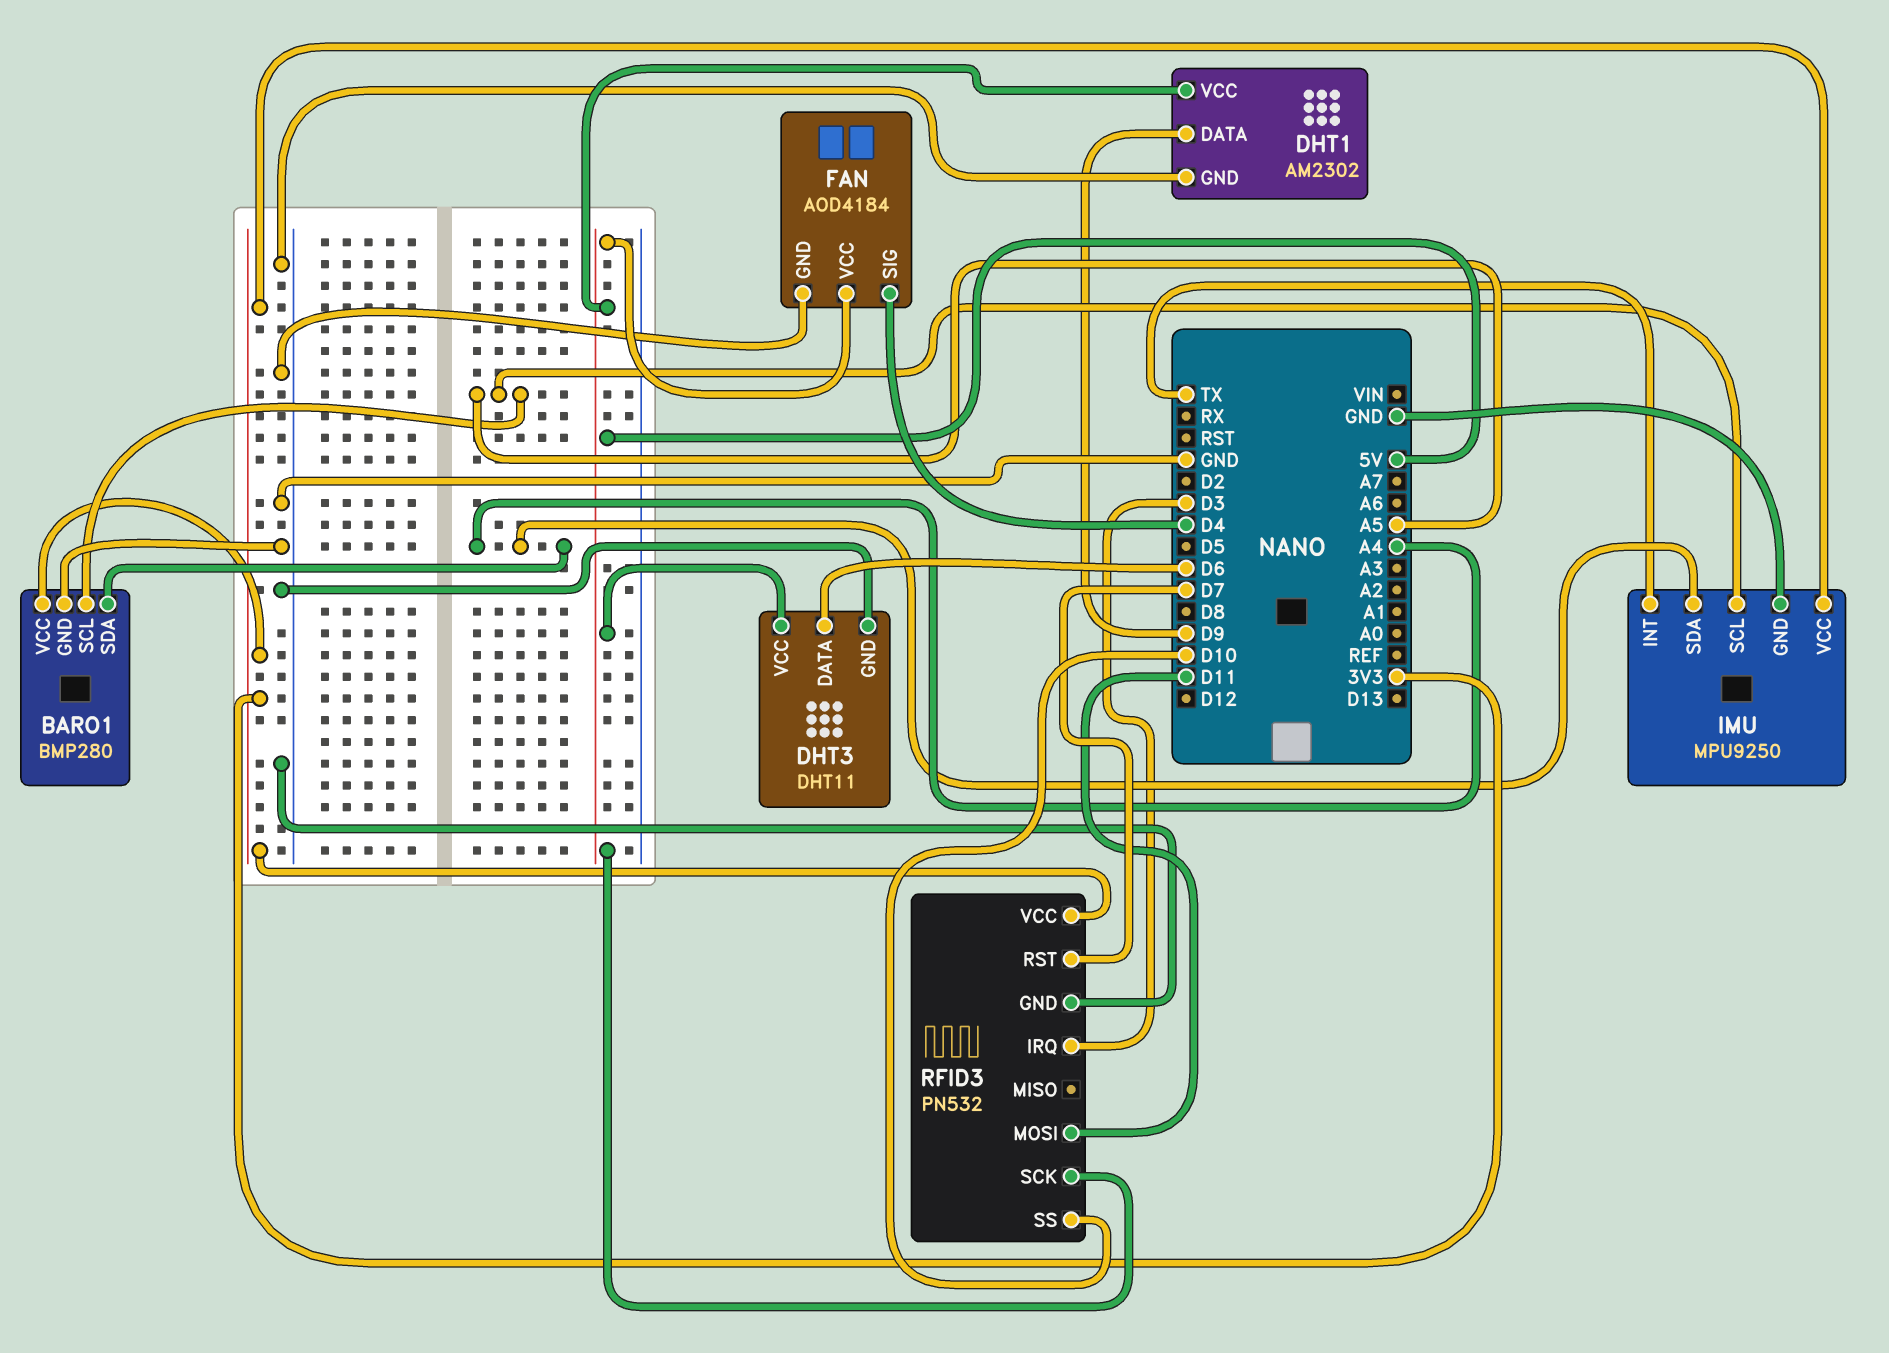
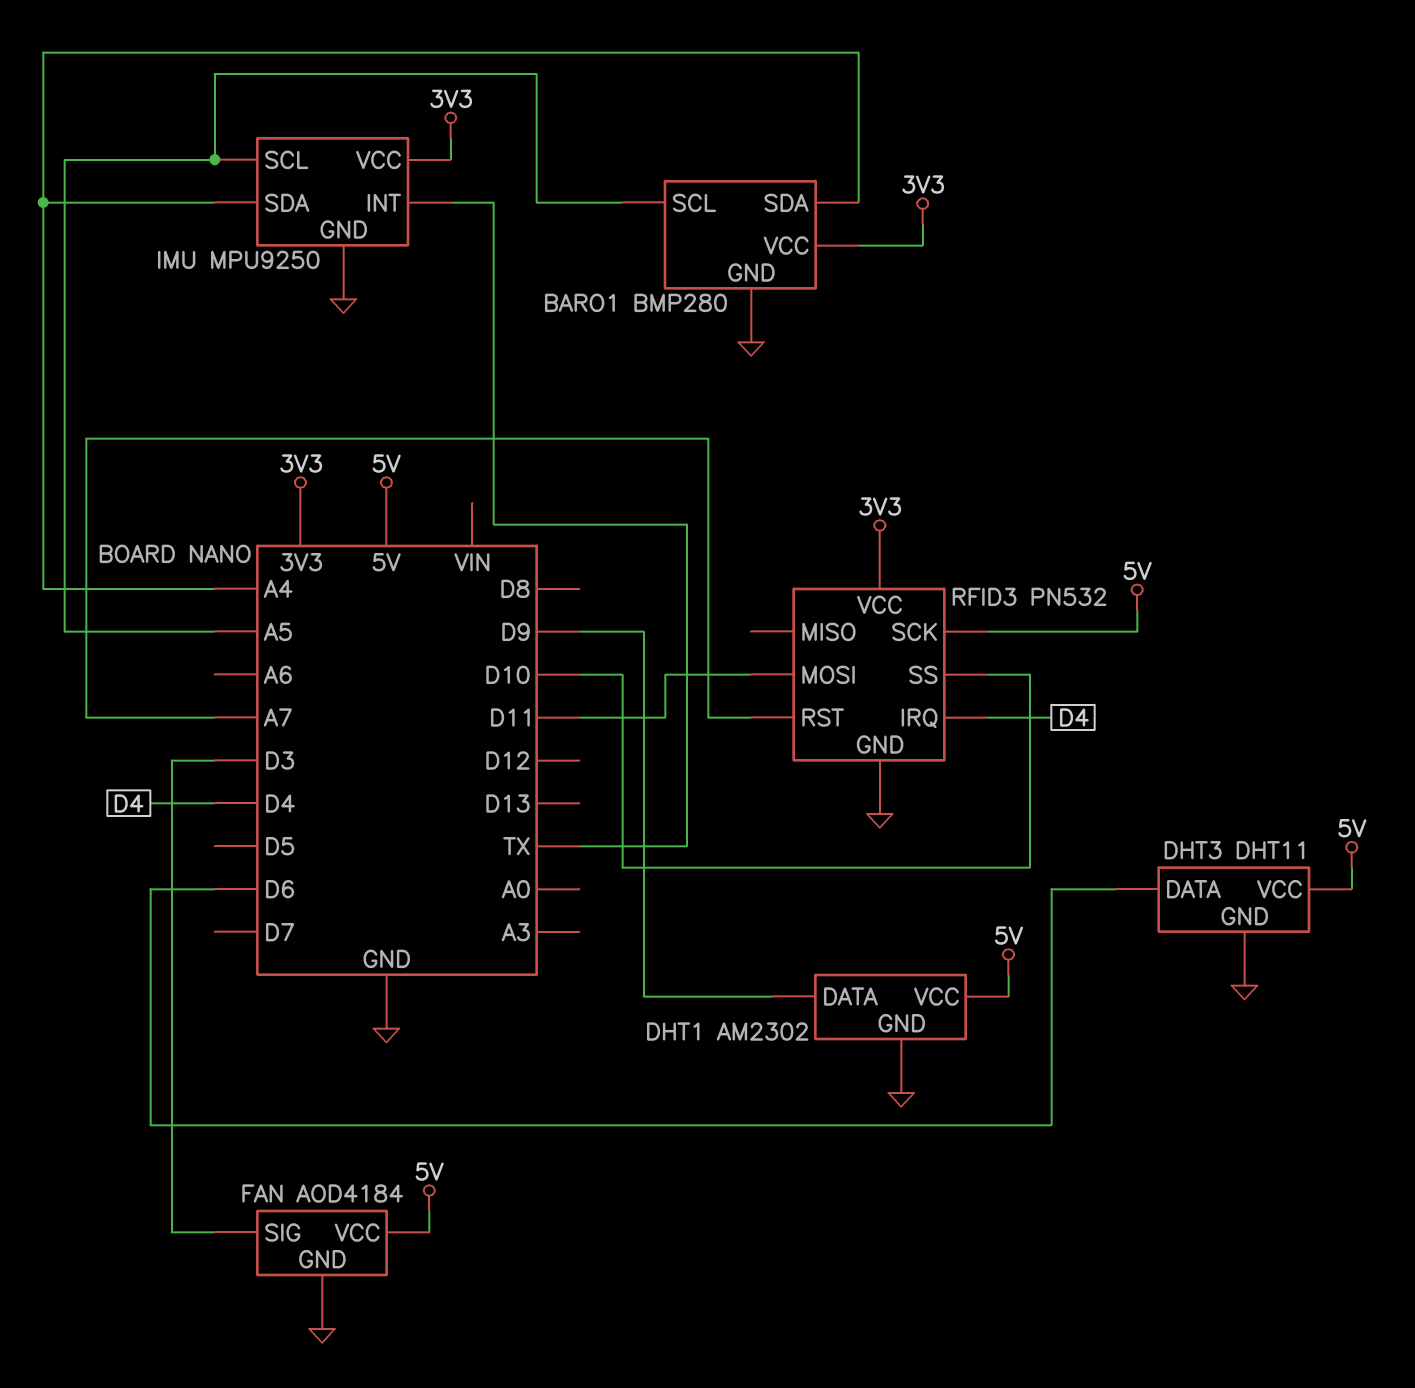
FAN pin SIG: D4 -> D3
RFID3 pin IRQ: D3 -> D4
RFID3 pin RST: D7 -> A7

